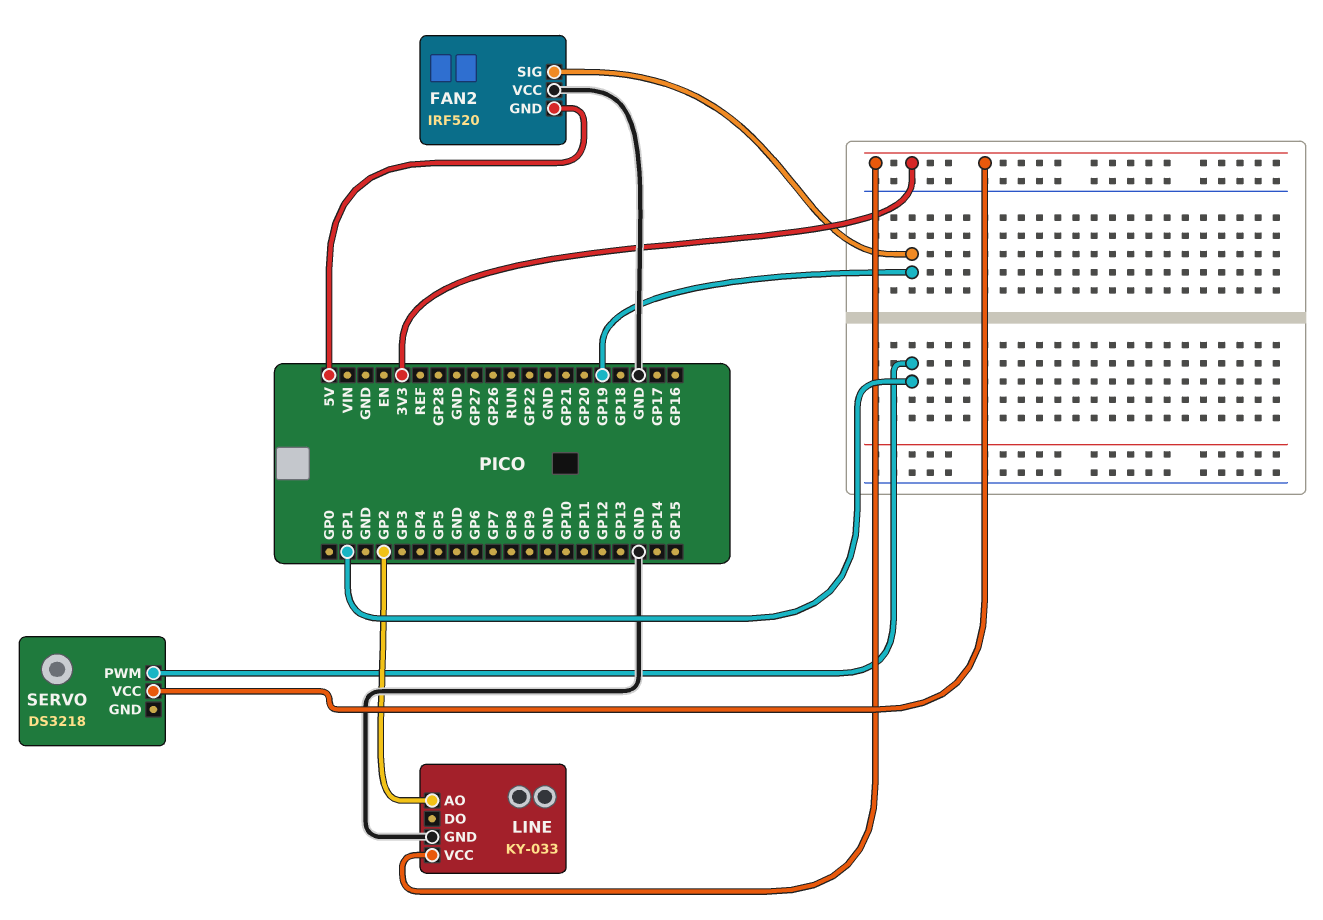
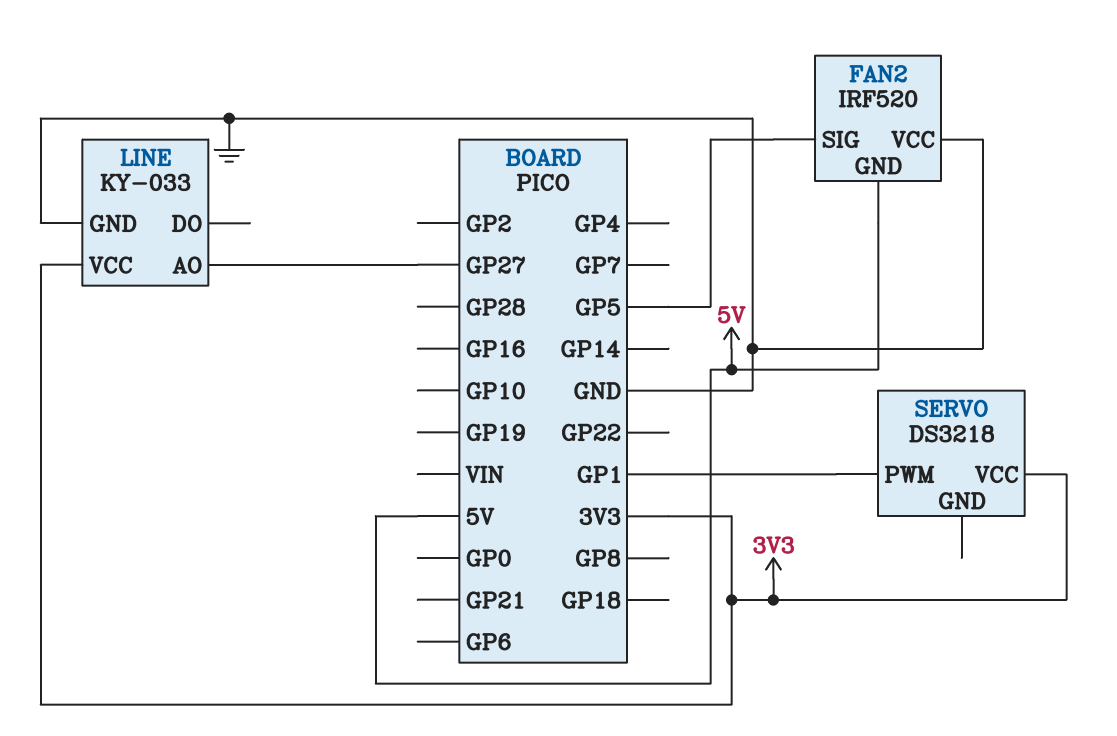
FAN2 pin SIG: GP19 -> GP5
LINE pin AO: GP2 -> GP27

